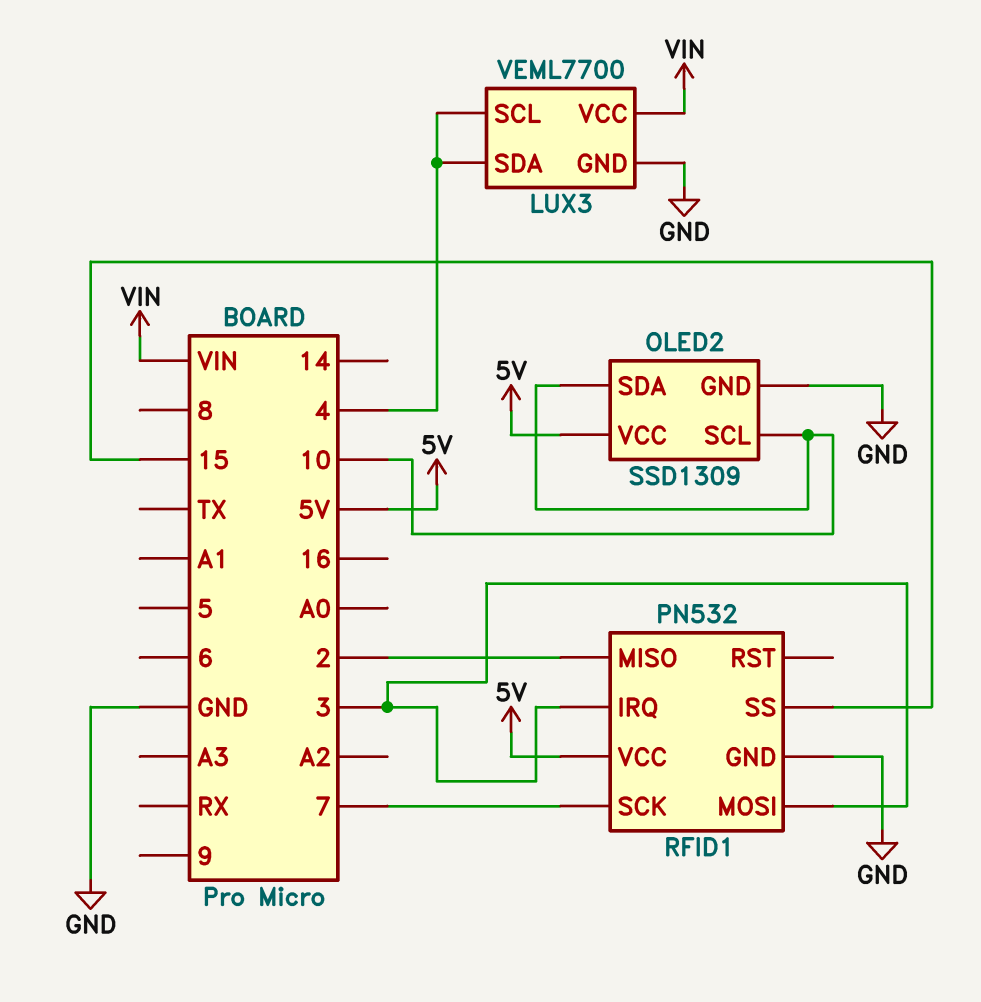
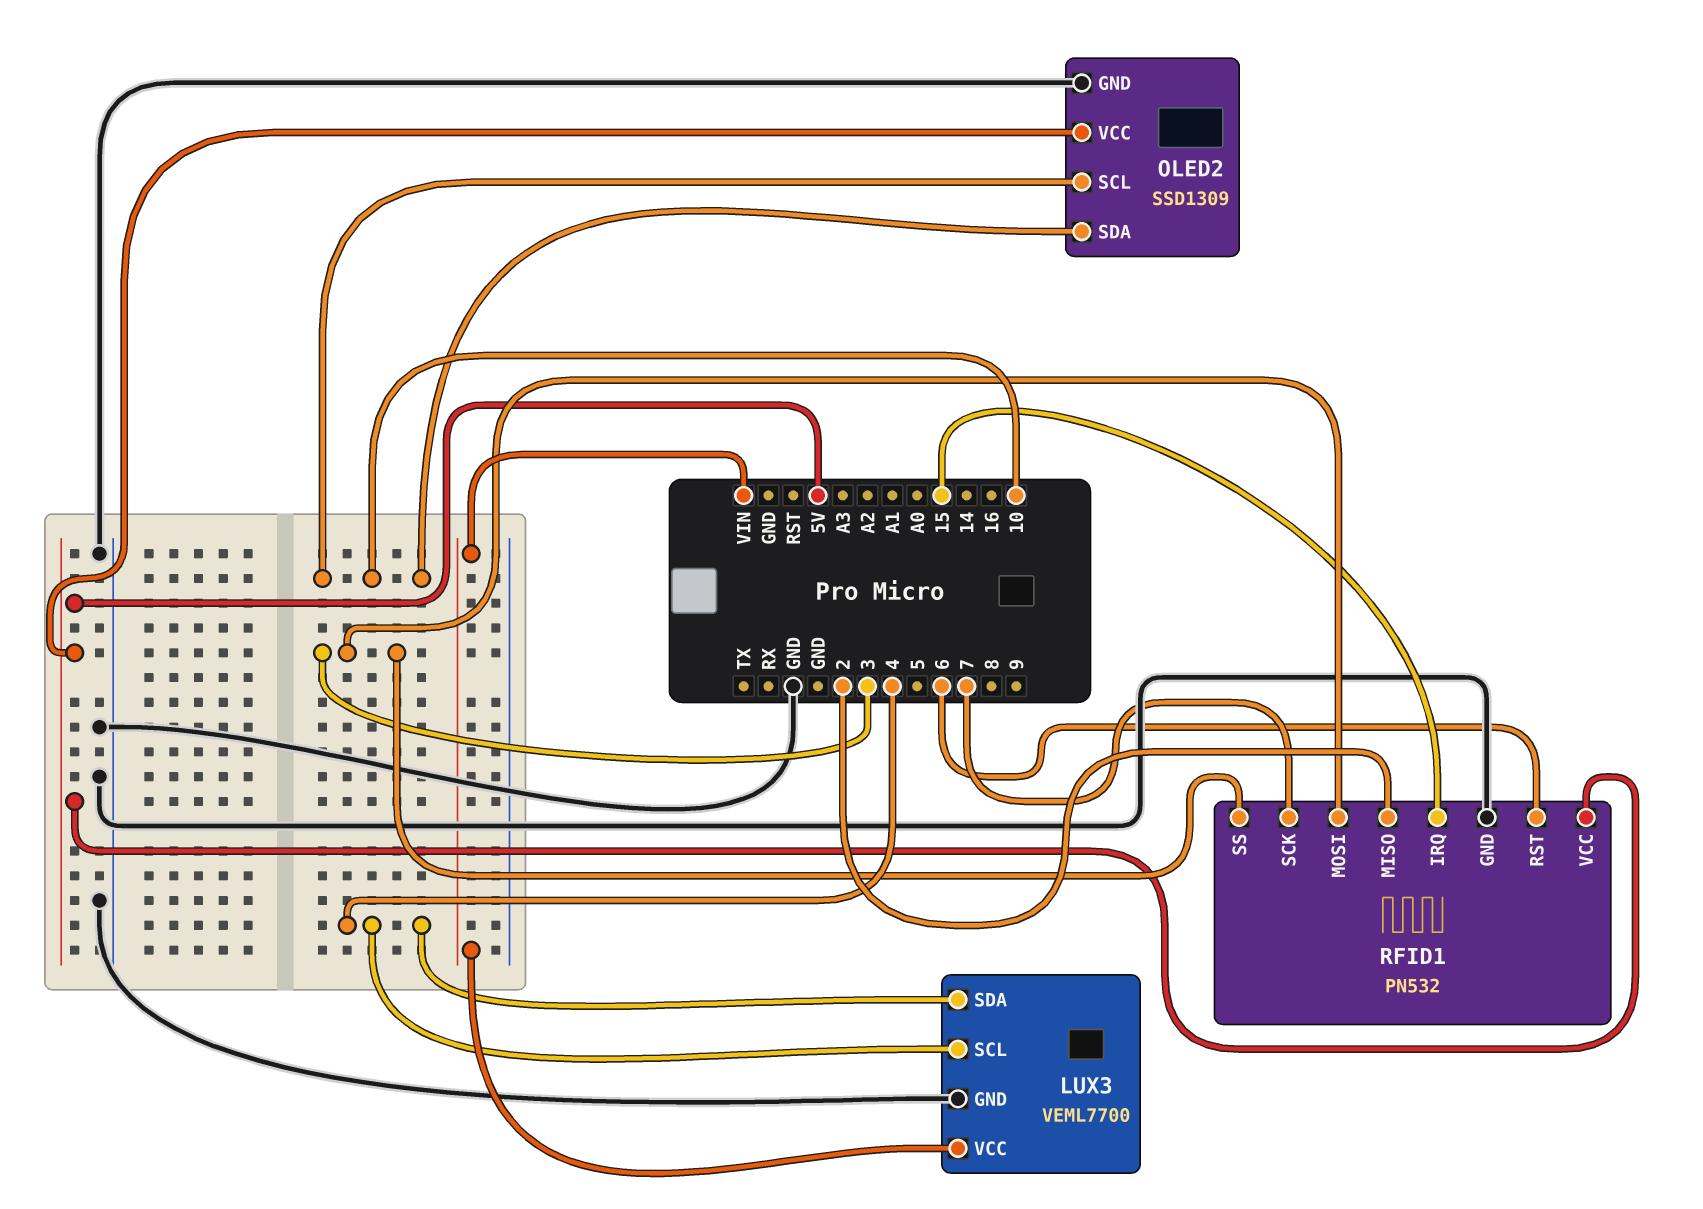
RFID1 pin IRQ: 3 -> 15
RFID1 pin RST: none -> 6
RFID1 pin SS: 15 -> 3

